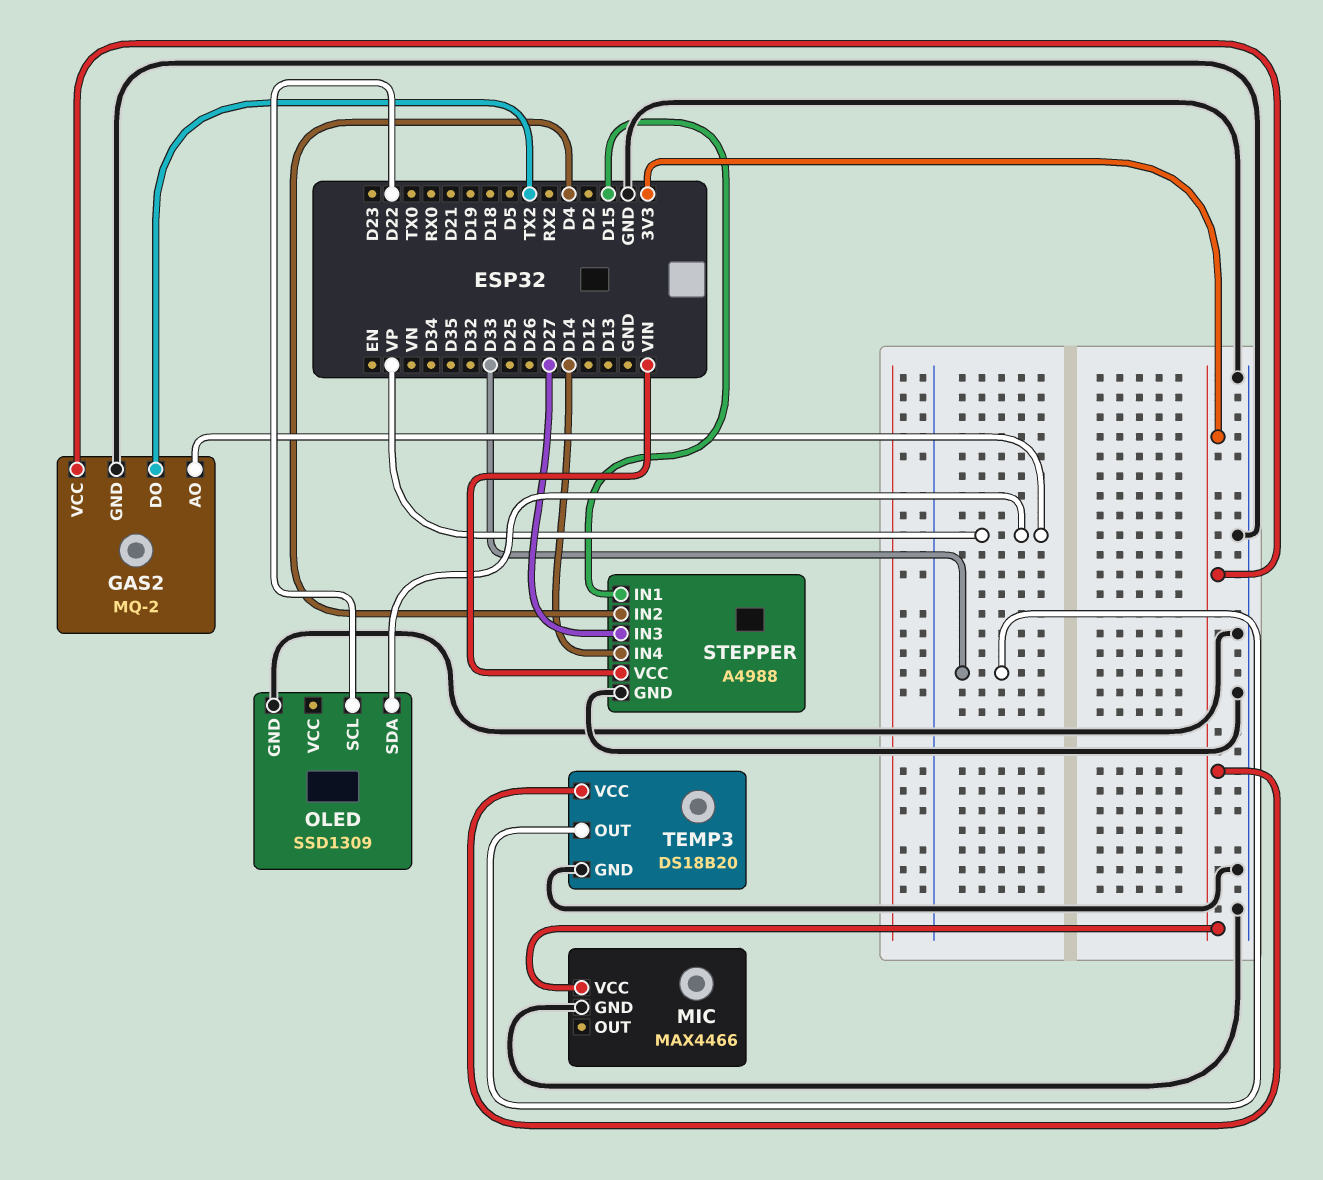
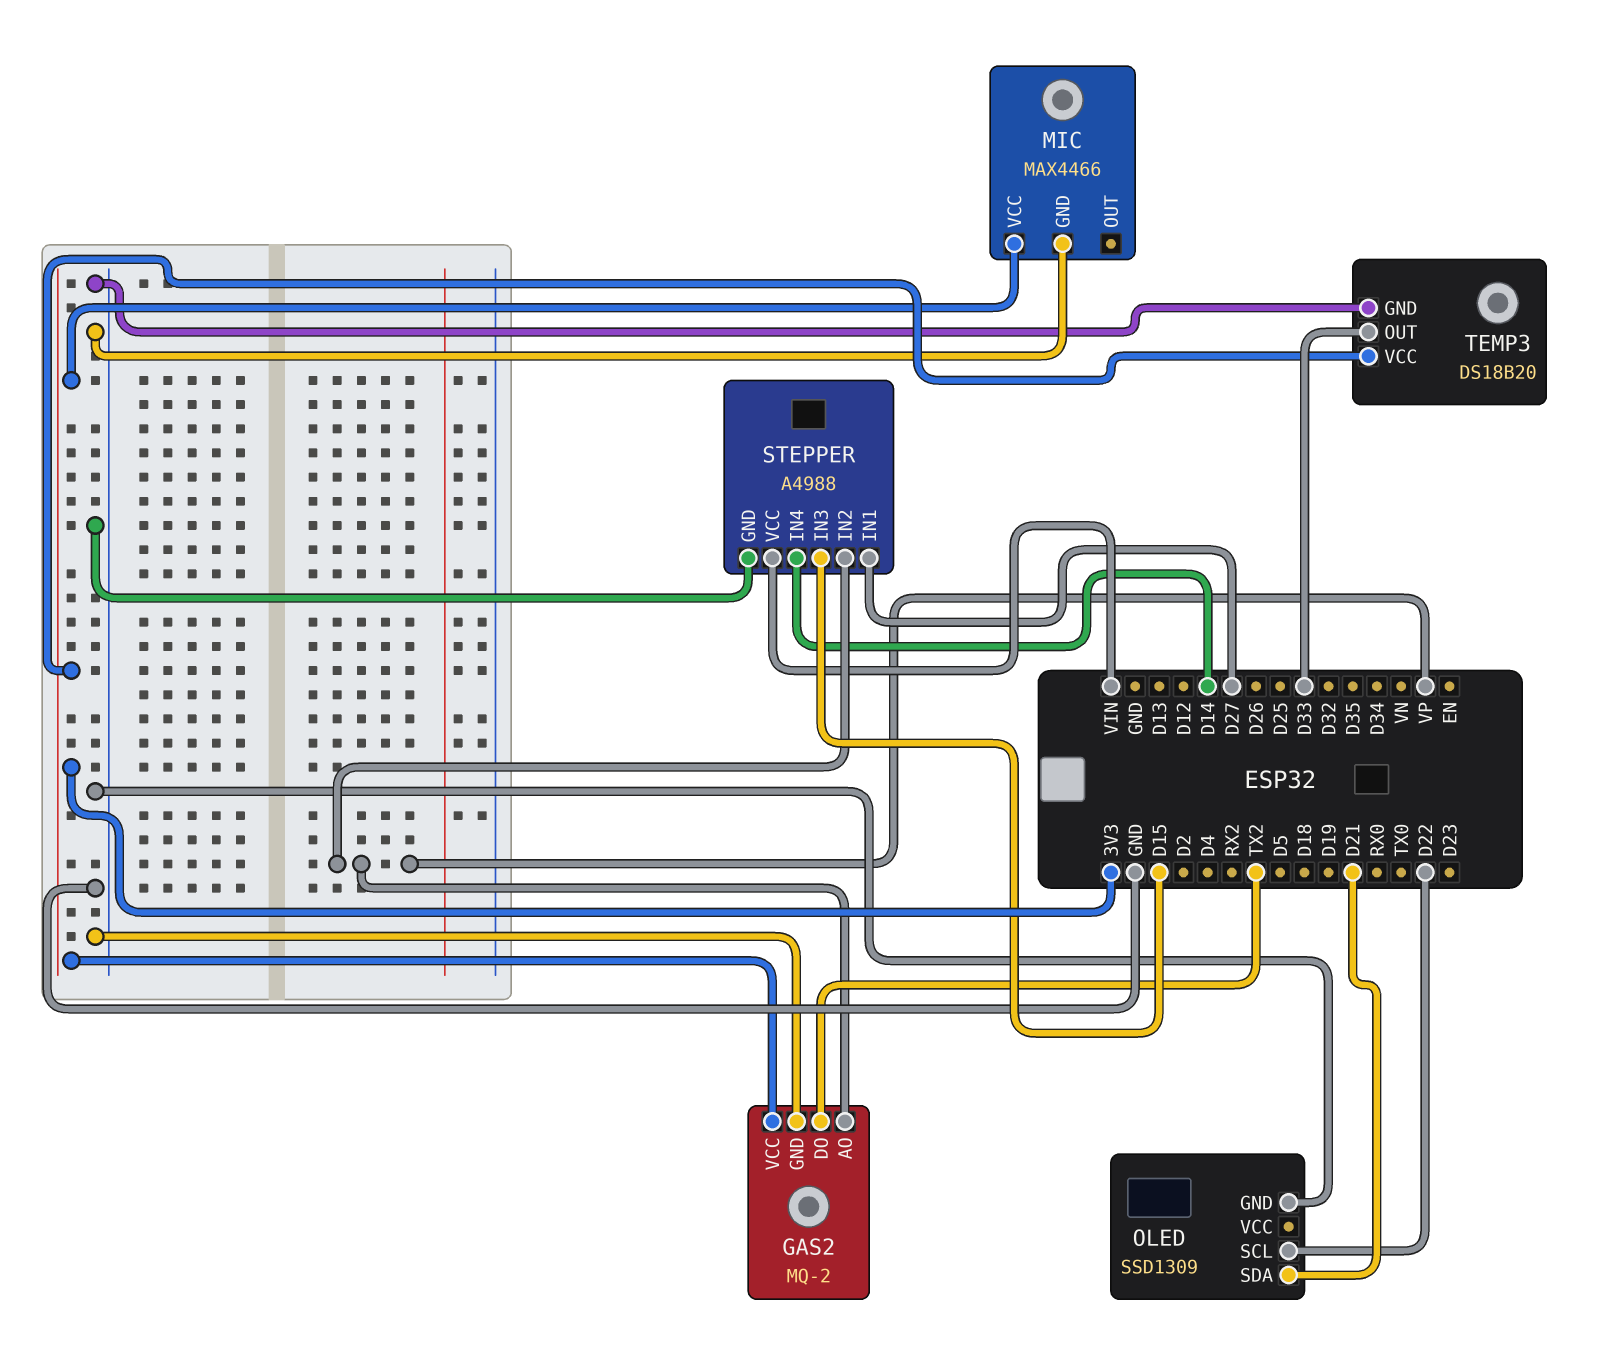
OLED pin SDA: VP -> D21
STEPPER pin IN1: D15 -> D27
STEPPER pin IN2: D4 -> VP
STEPPER pin IN3: D27 -> D15

